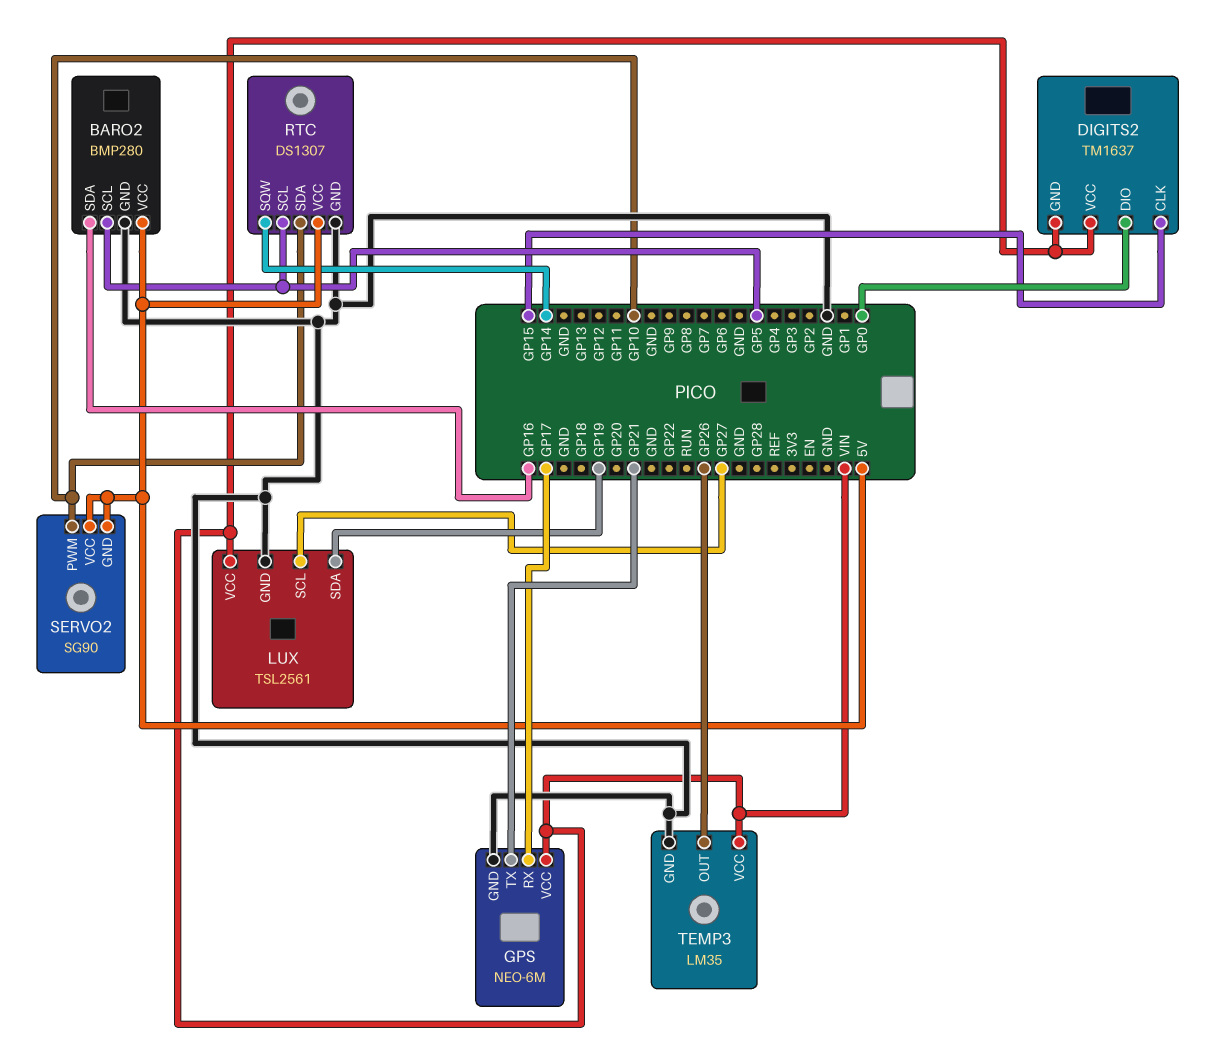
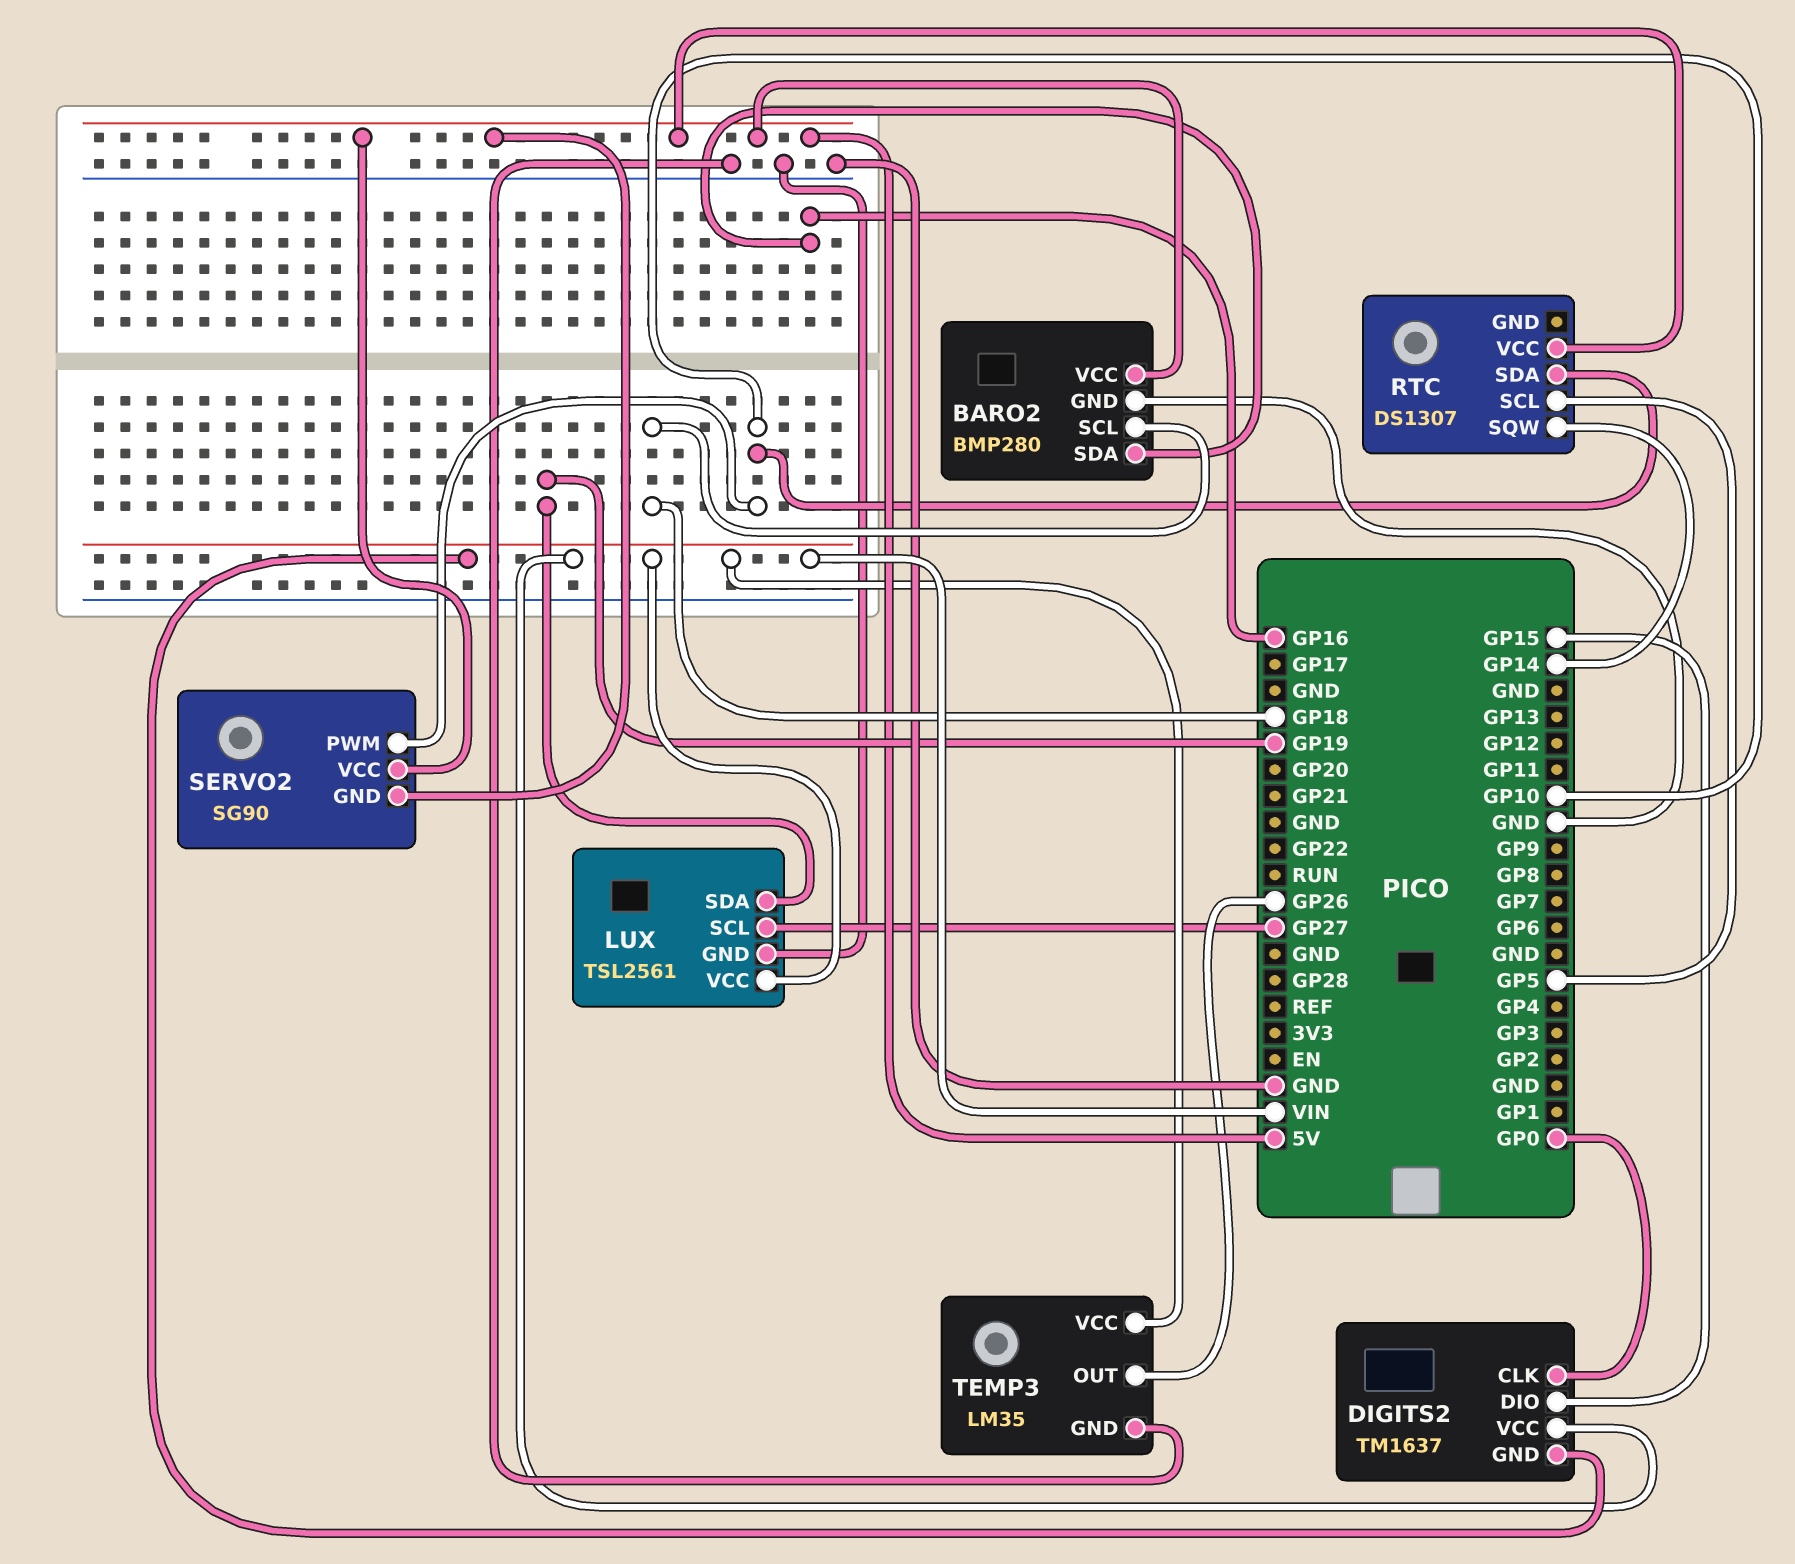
BARO2 pin SCL: GP5 -> GP18
DIGITS2 pin CLK: GP15 -> GP0
DIGITS2 pin DIO: GP0 -> GP15
GPS: NEO-6M -> none
GPS pin GND: GND -> none
GPS pin RX: GP17 -> none
GPS pin TX: GP21 -> none
GPS pin VCC: VIN -> none
RTC pin GND: GND -> none

